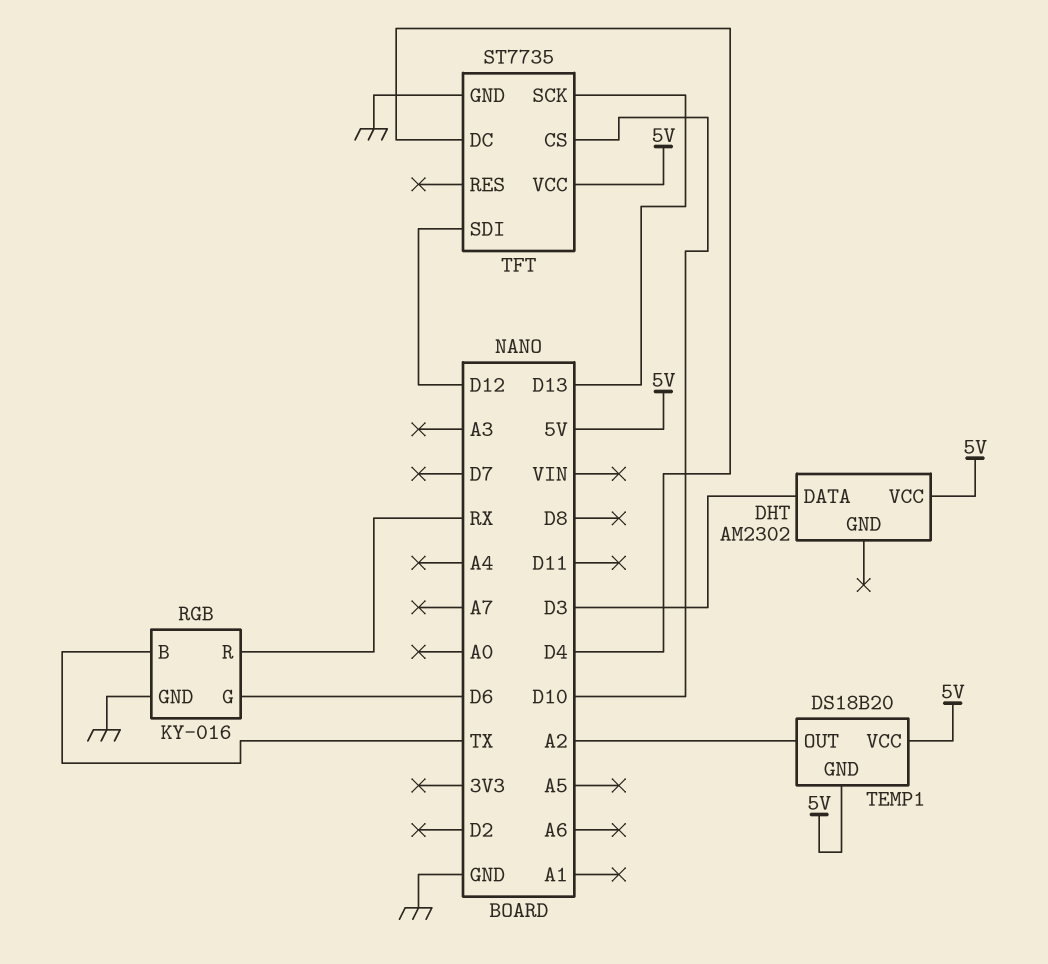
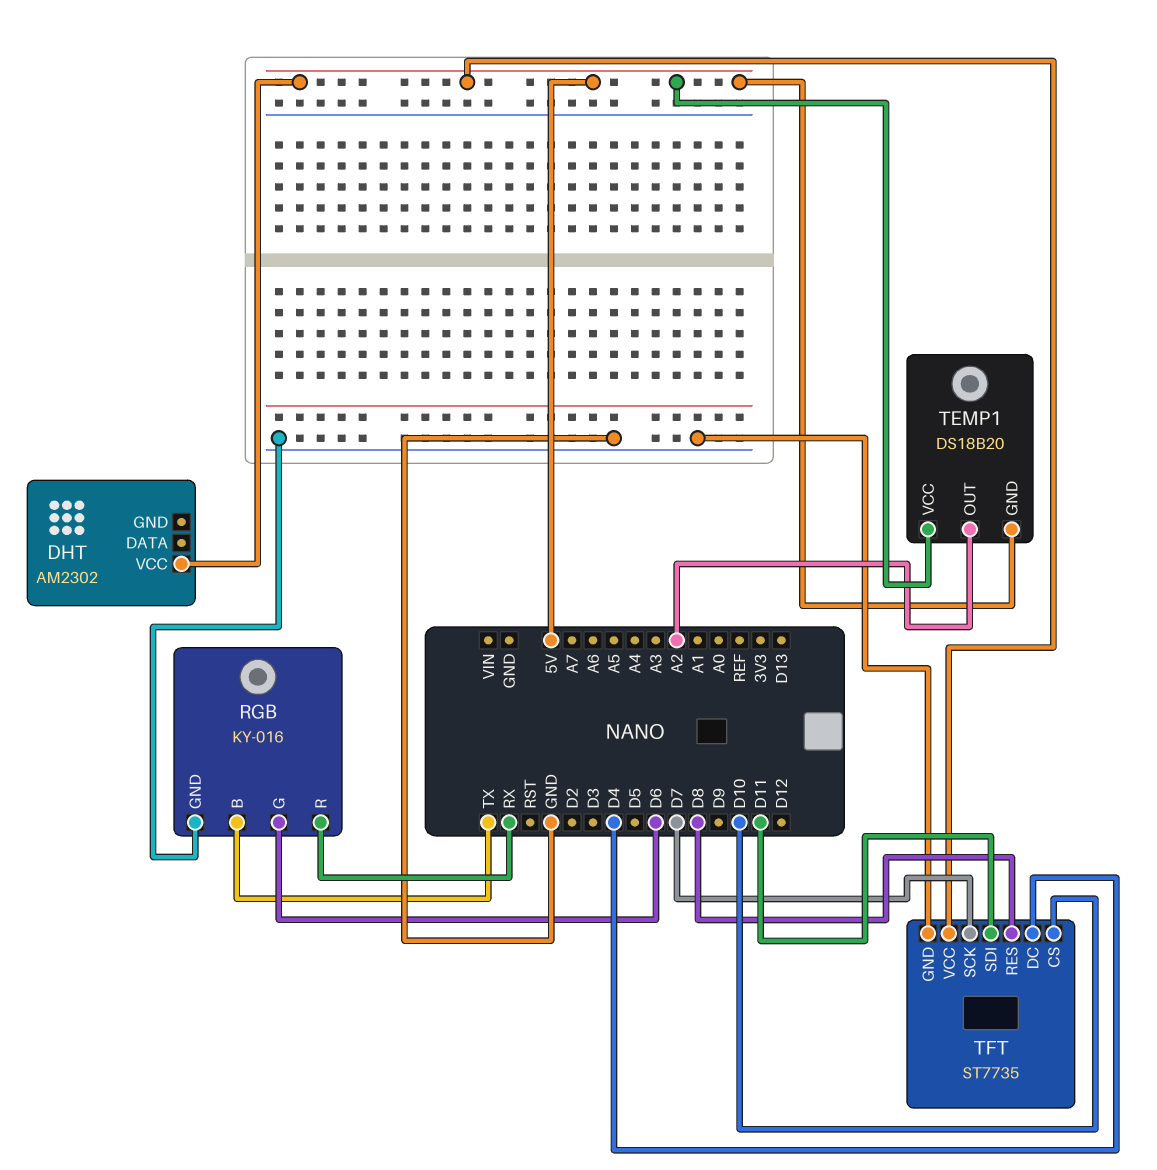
DHT pin DATA: D3 -> none
TFT pin RES: none -> D8
TFT pin SCK: D13 -> D7
TFT pin SDI: D12 -> D11

